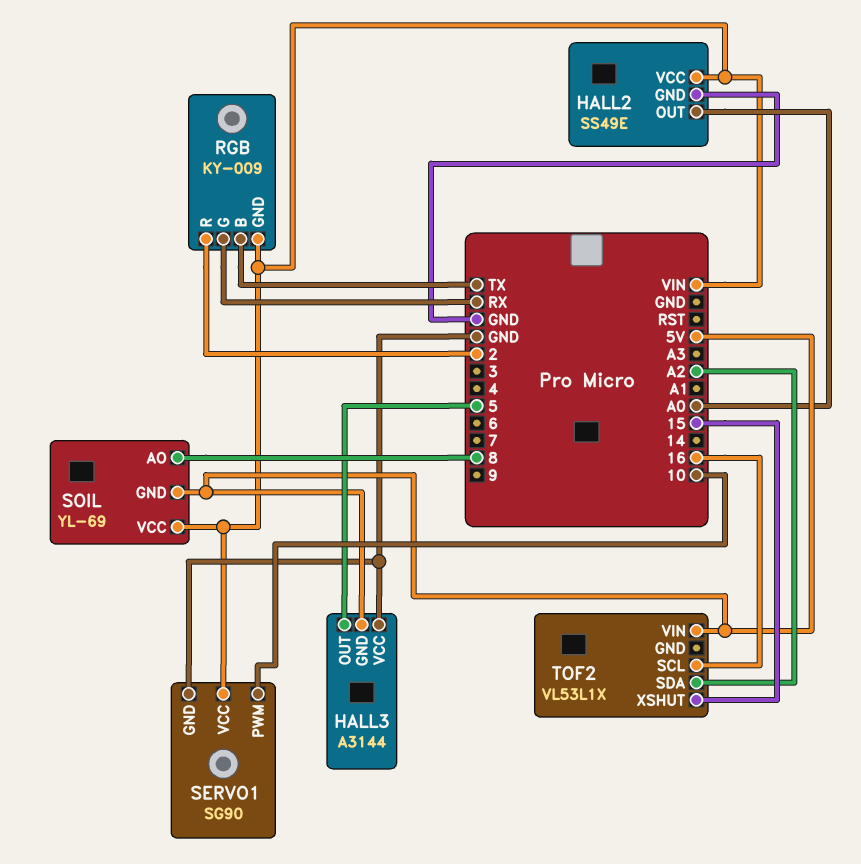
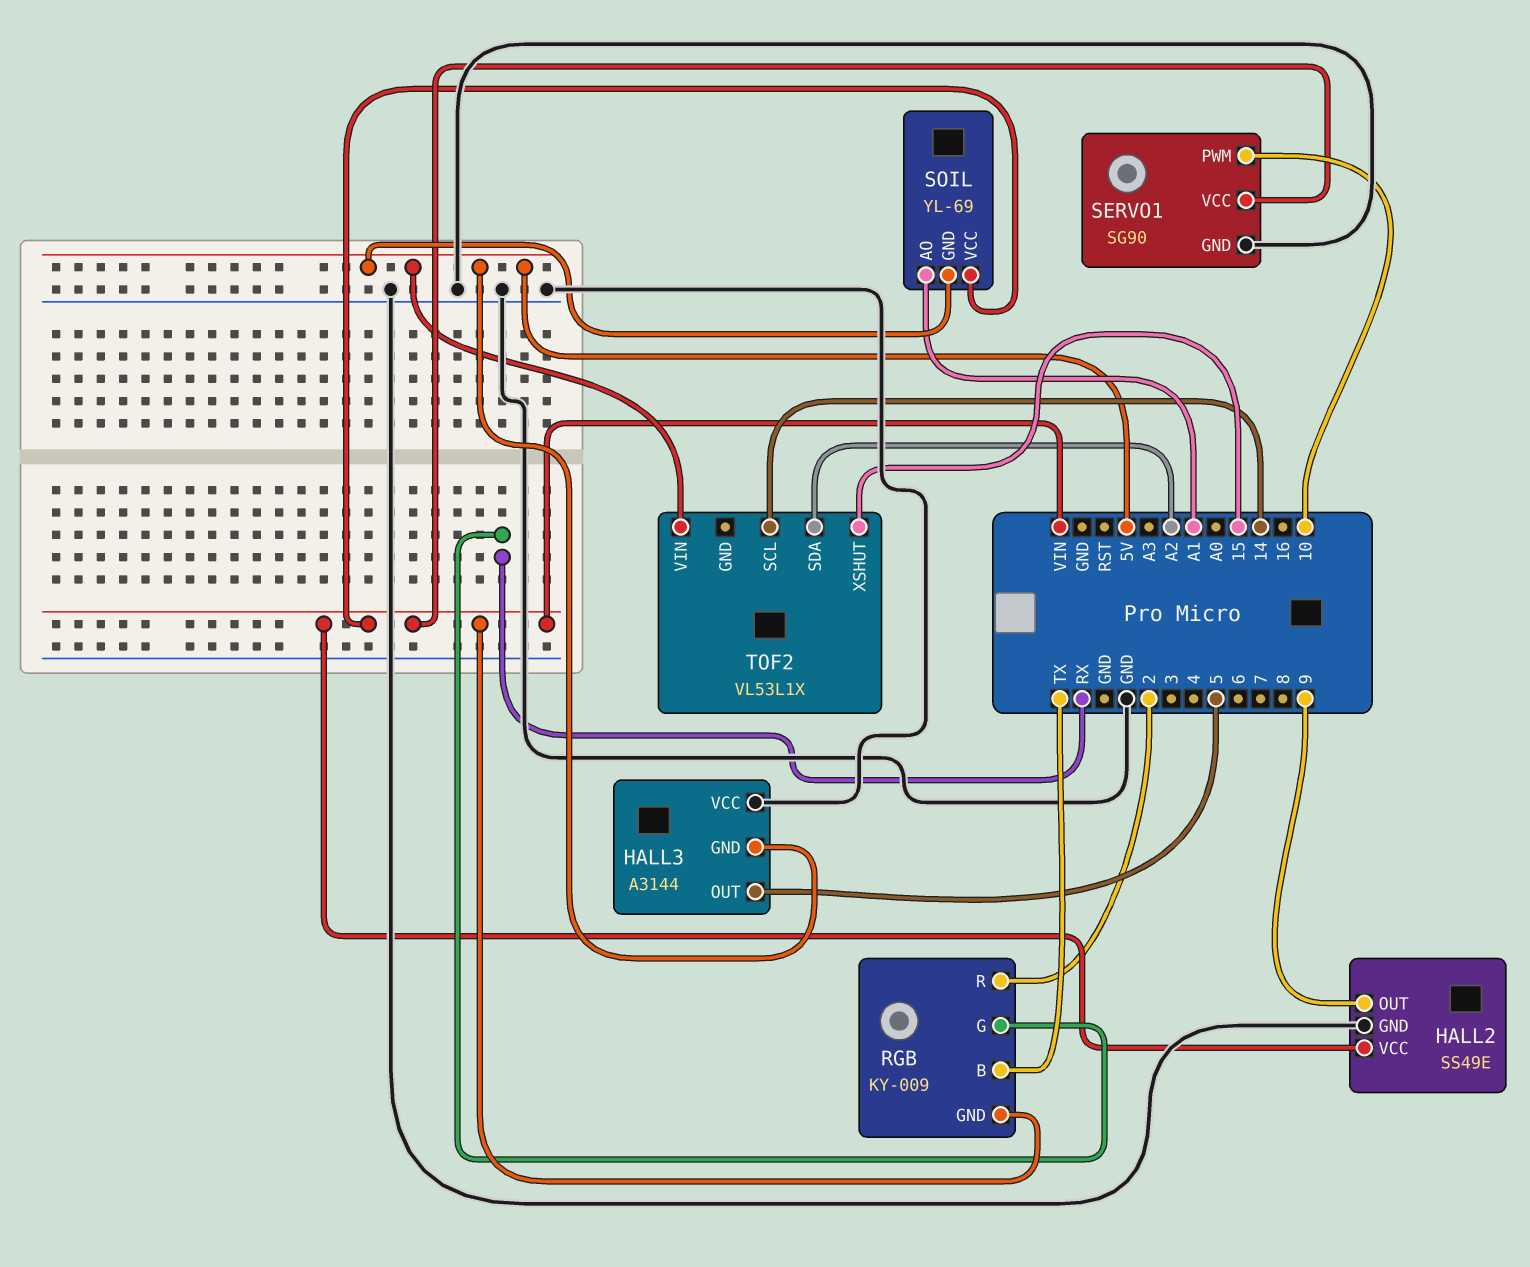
HALL2 pin OUT: A0 -> 9
SOIL pin AO: 8 -> A1
TOF2 pin SCL: 16 -> 14

